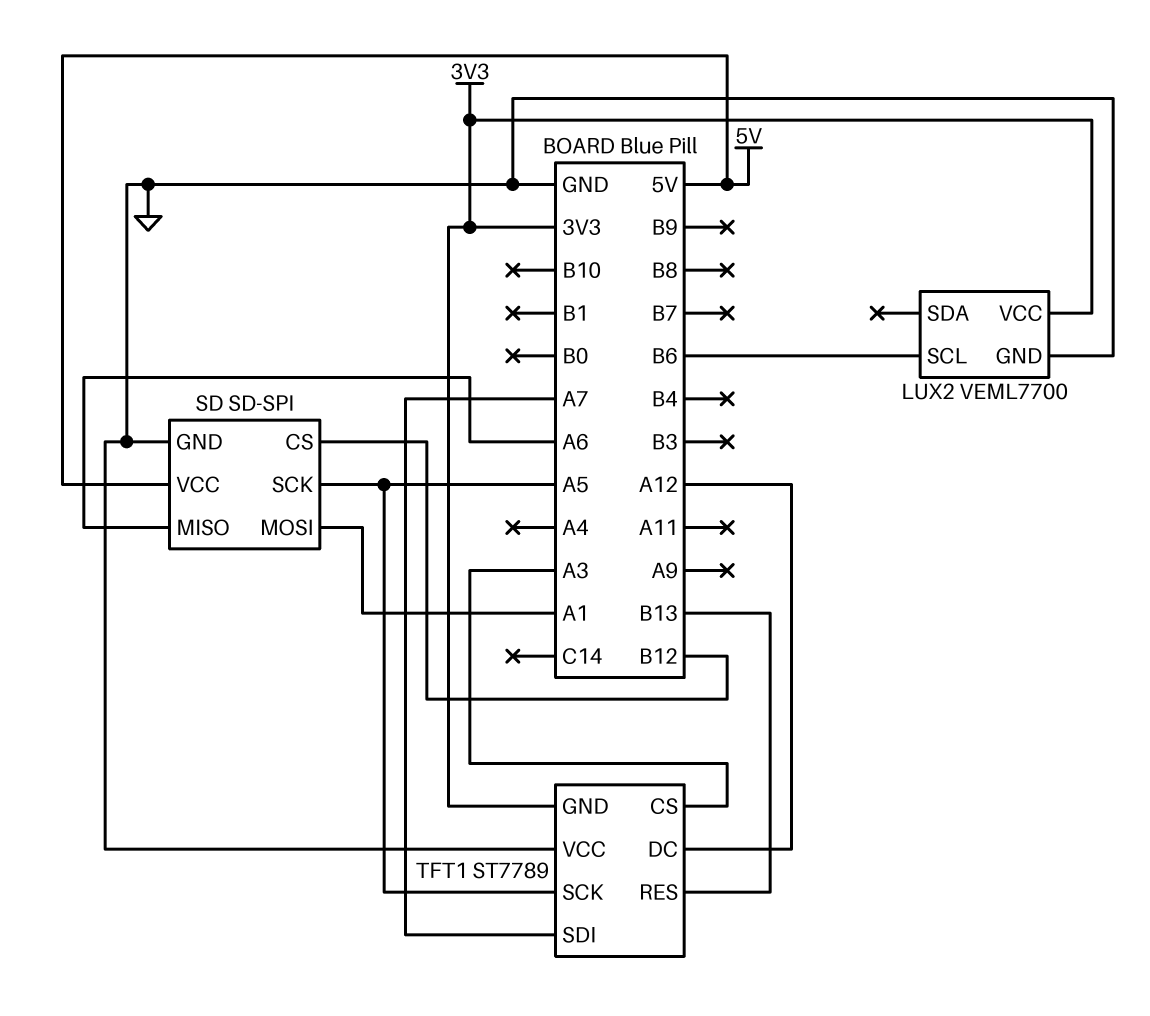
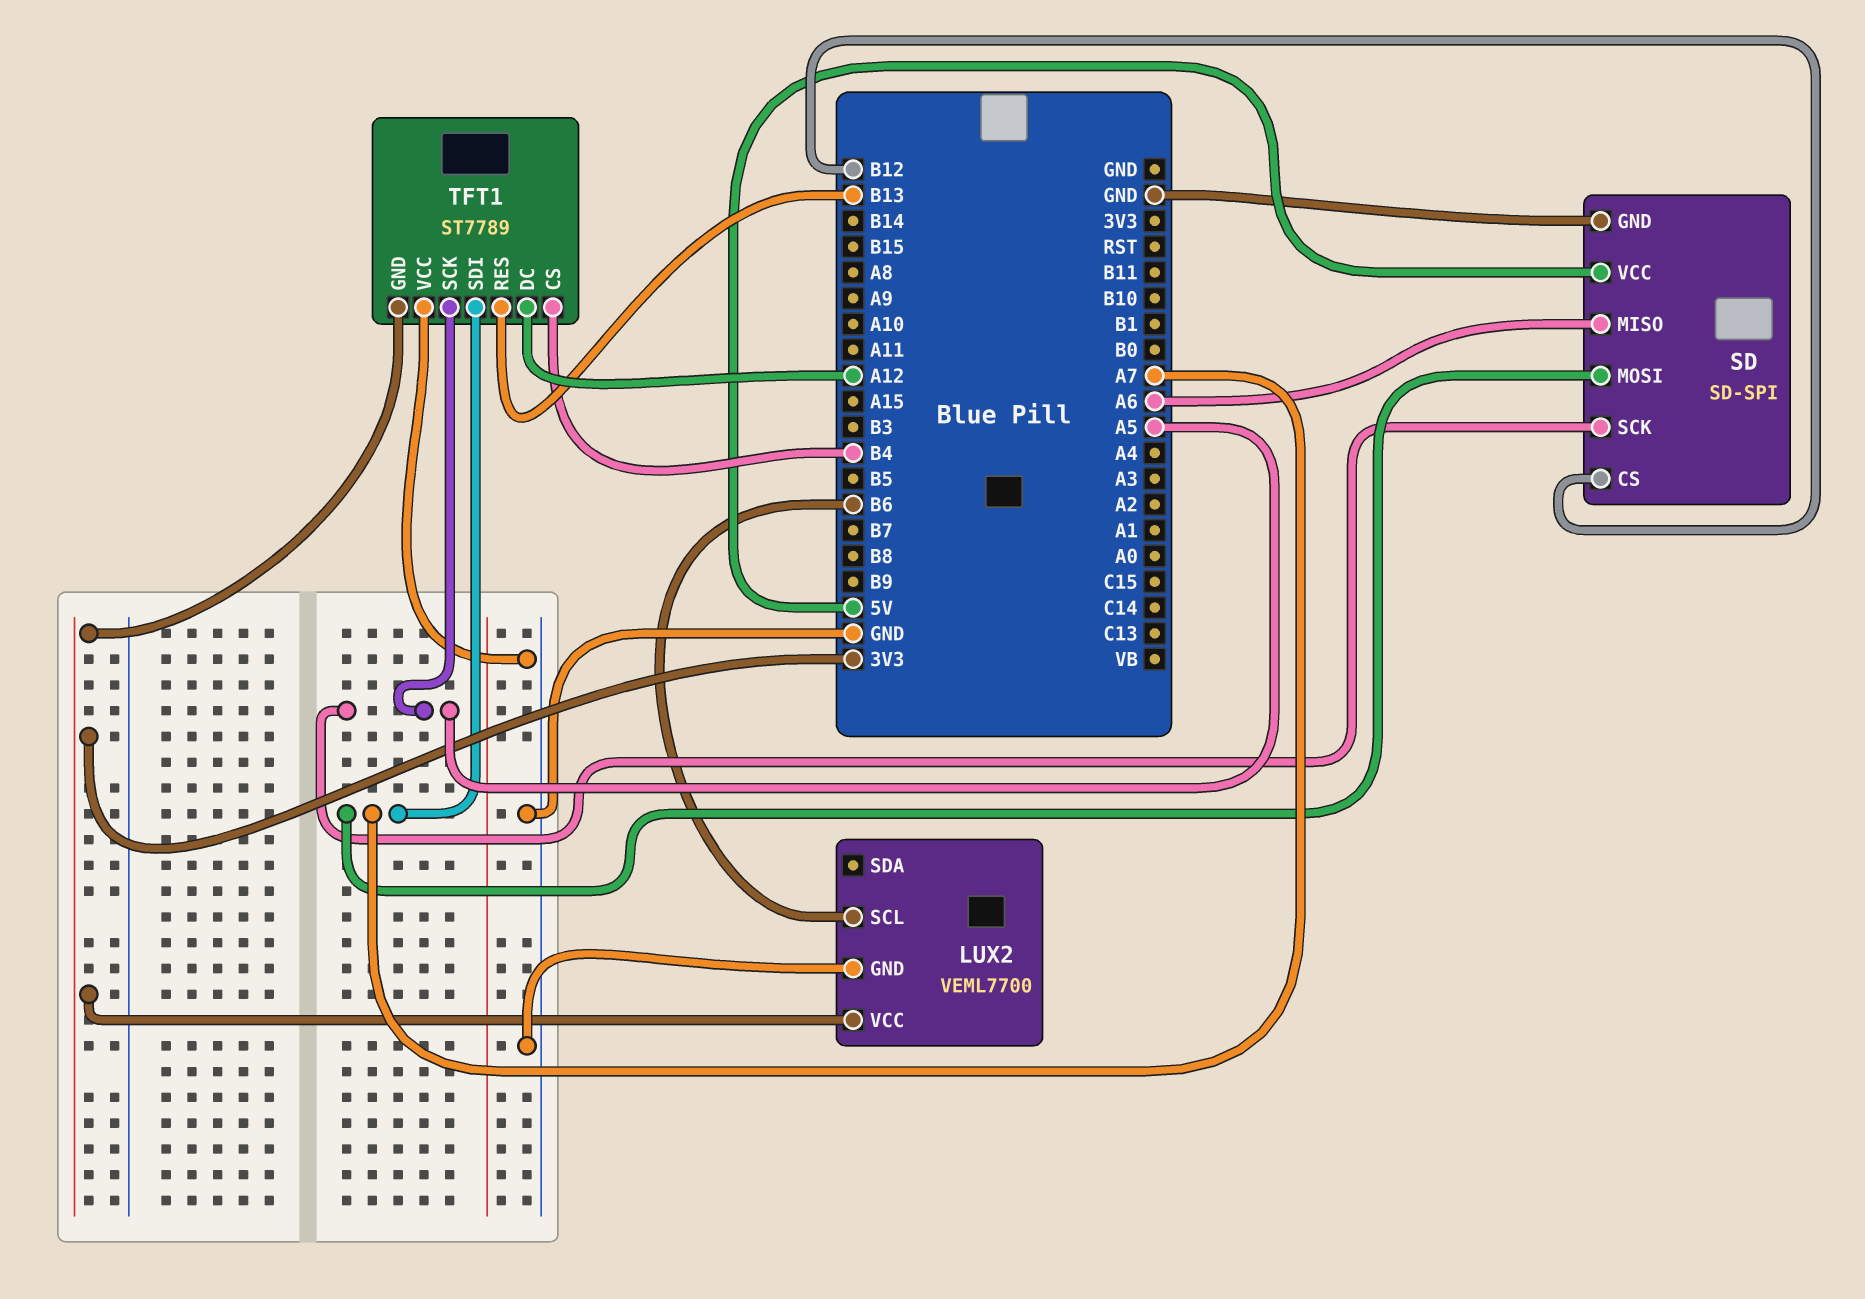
SD pin MOSI: A1 -> A7
TFT1 pin CS: A3 -> B4

